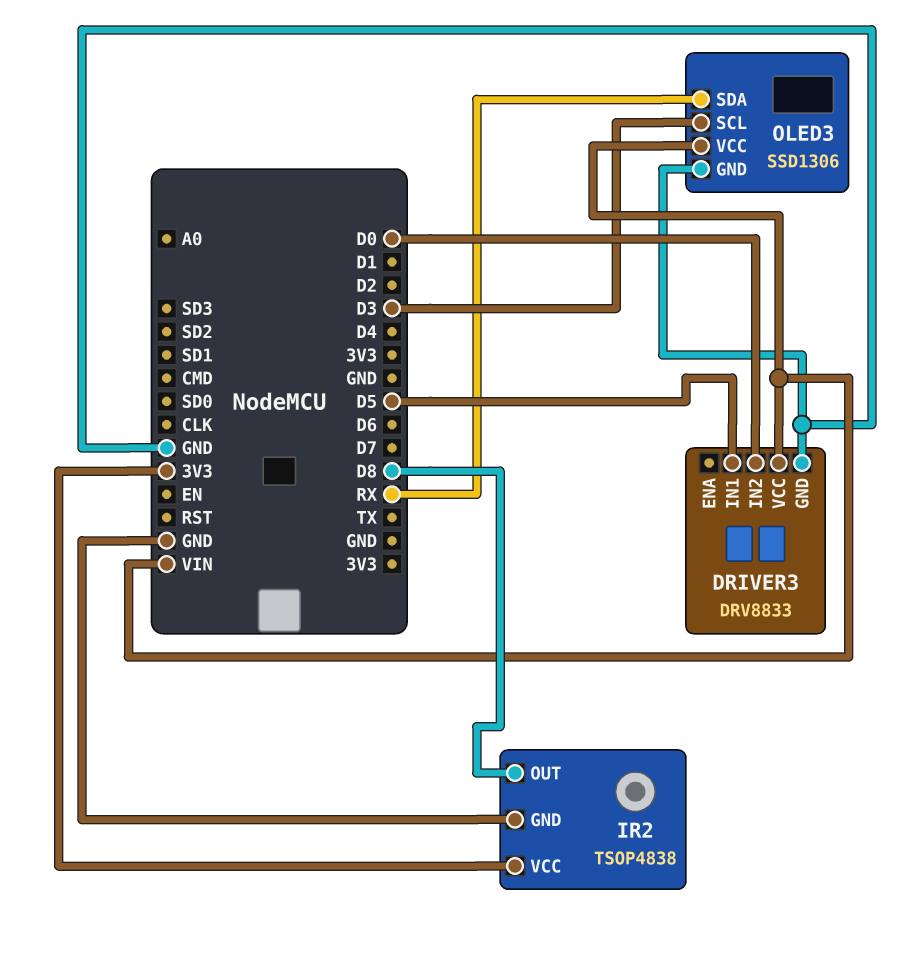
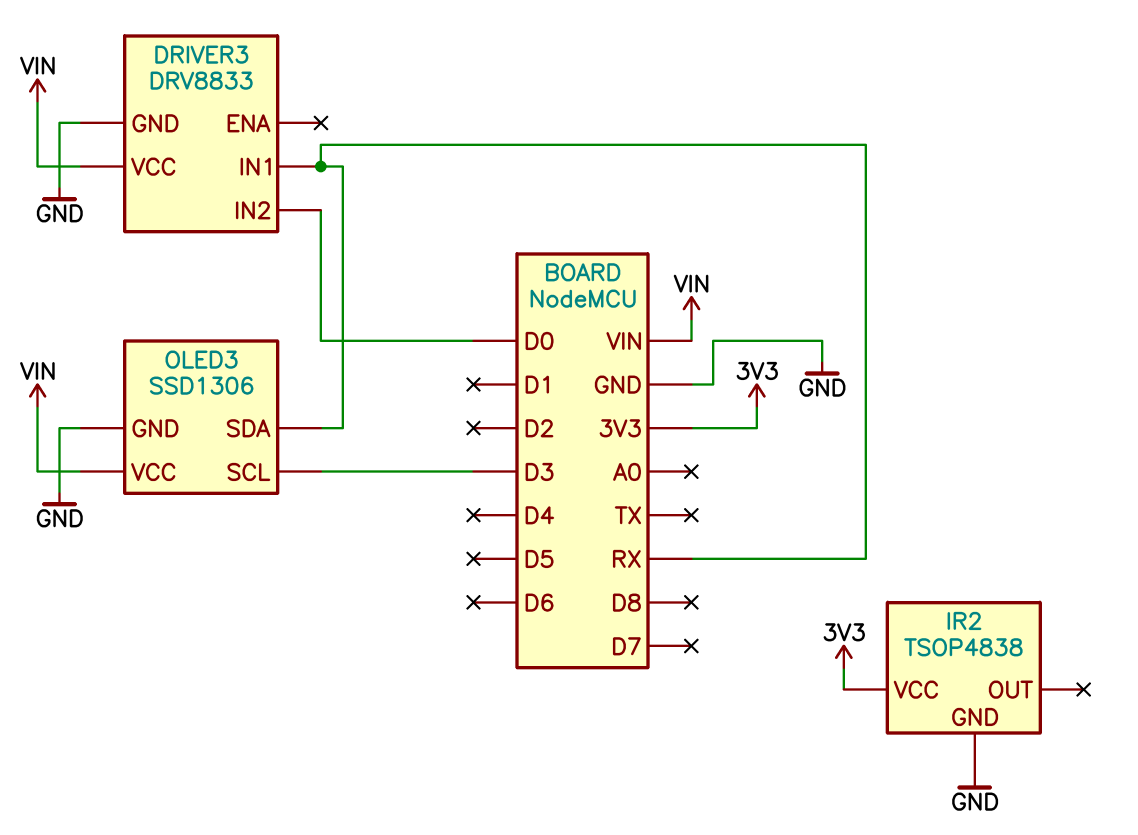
DRIVER3 pin IN1: D5 -> RX
IR2 pin OUT: D8 -> none

